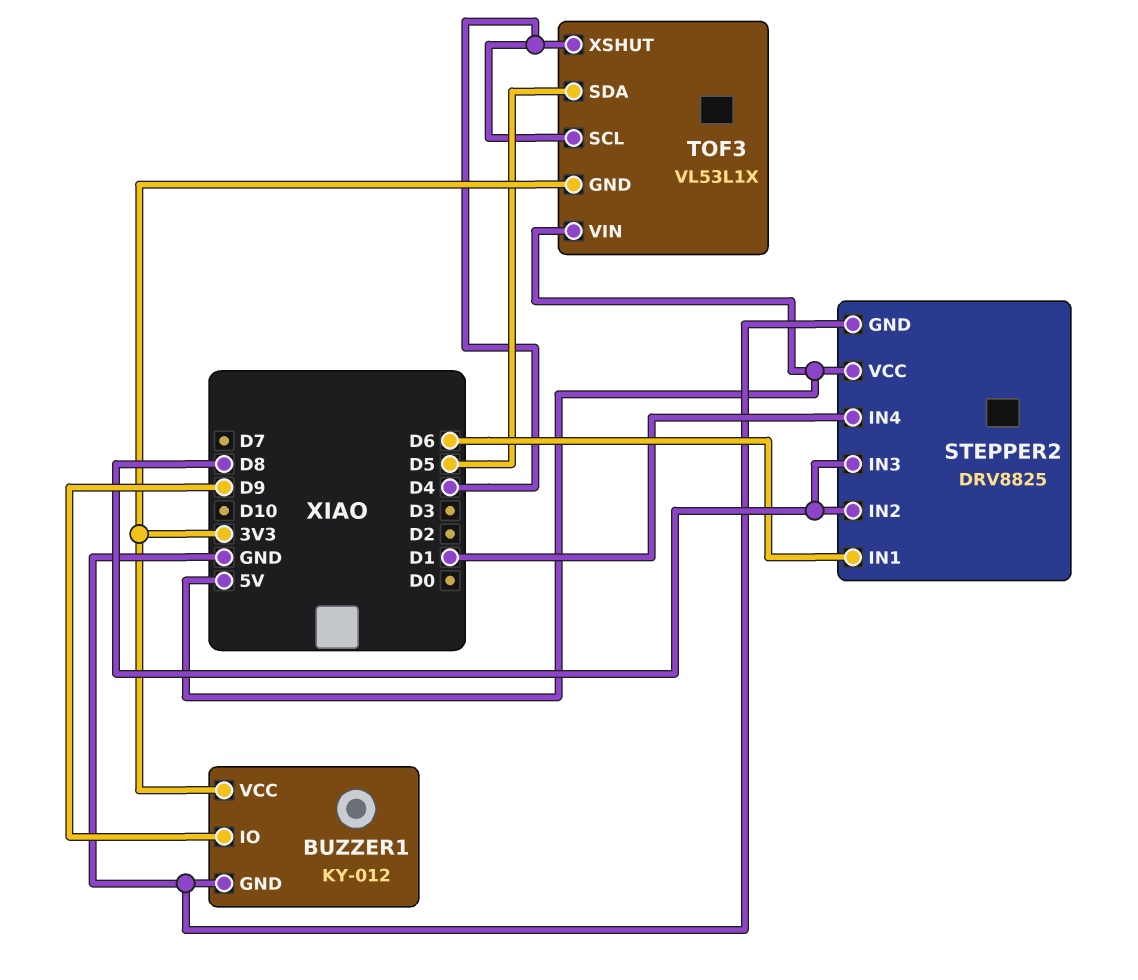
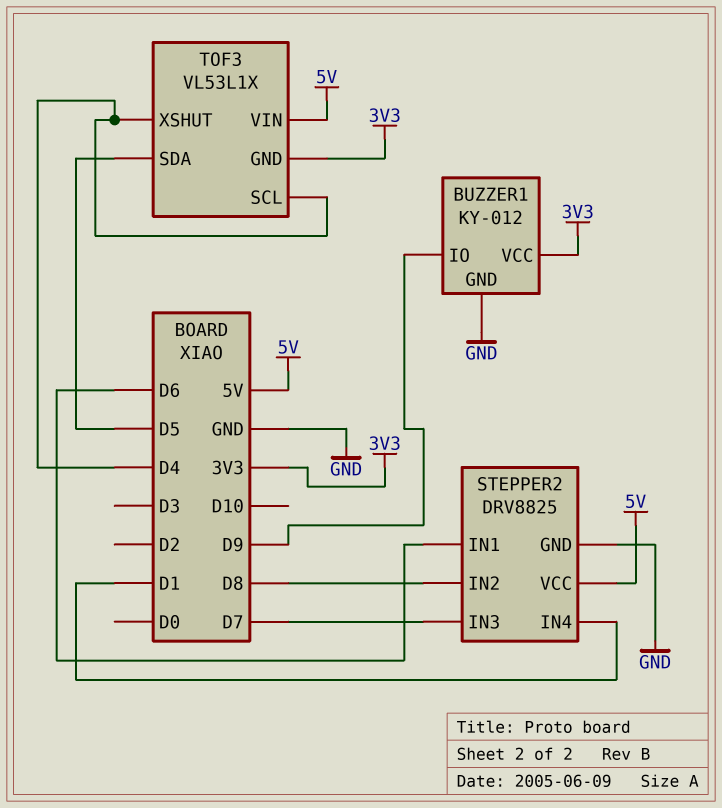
STEPPER2 pin IN3: D8 -> D7

